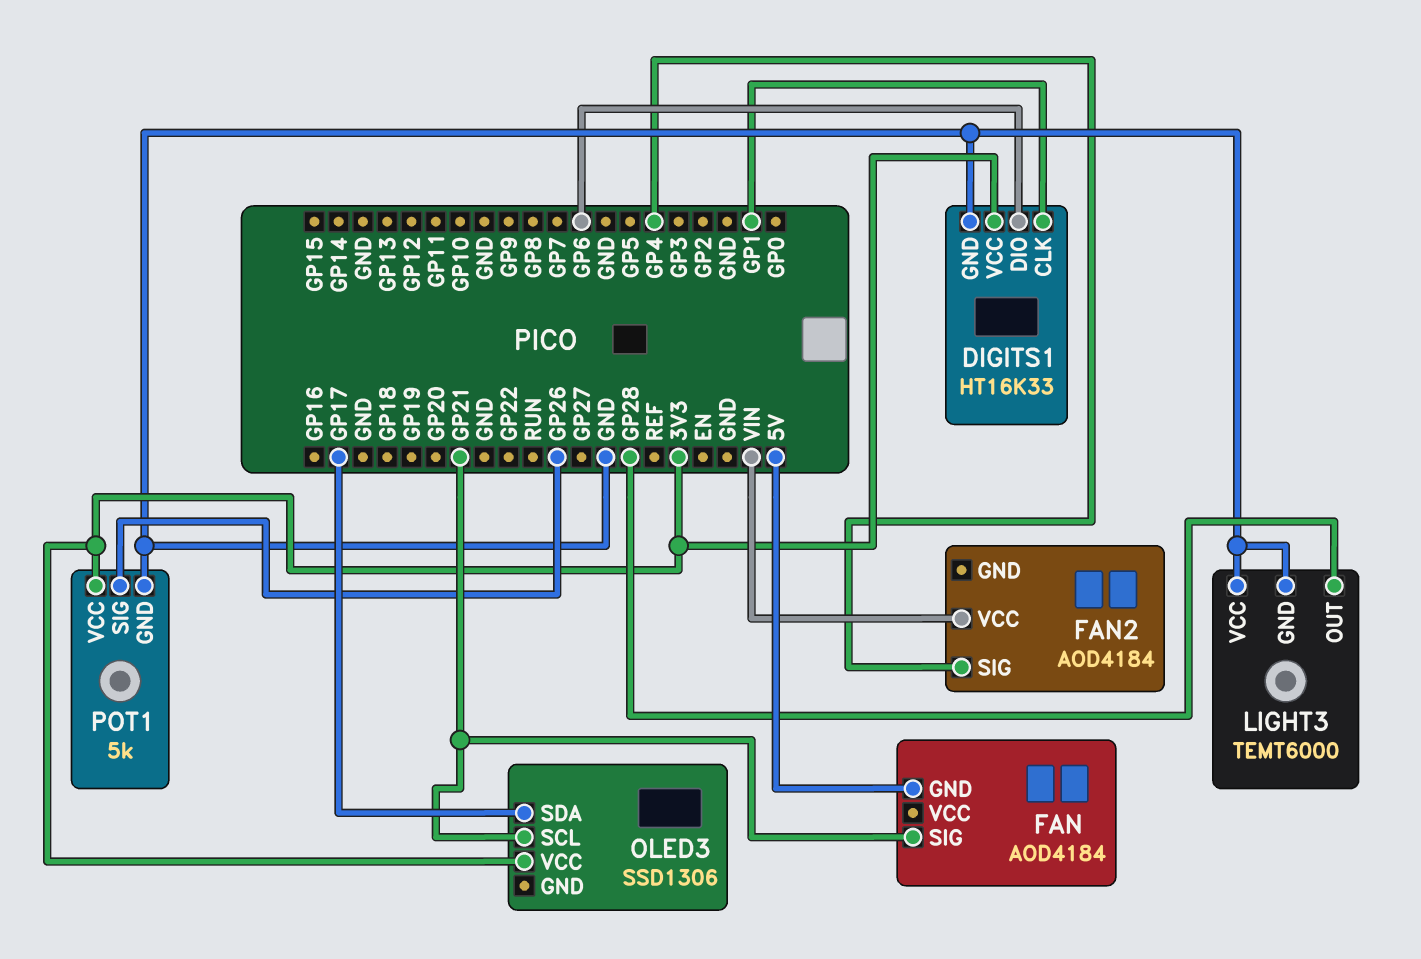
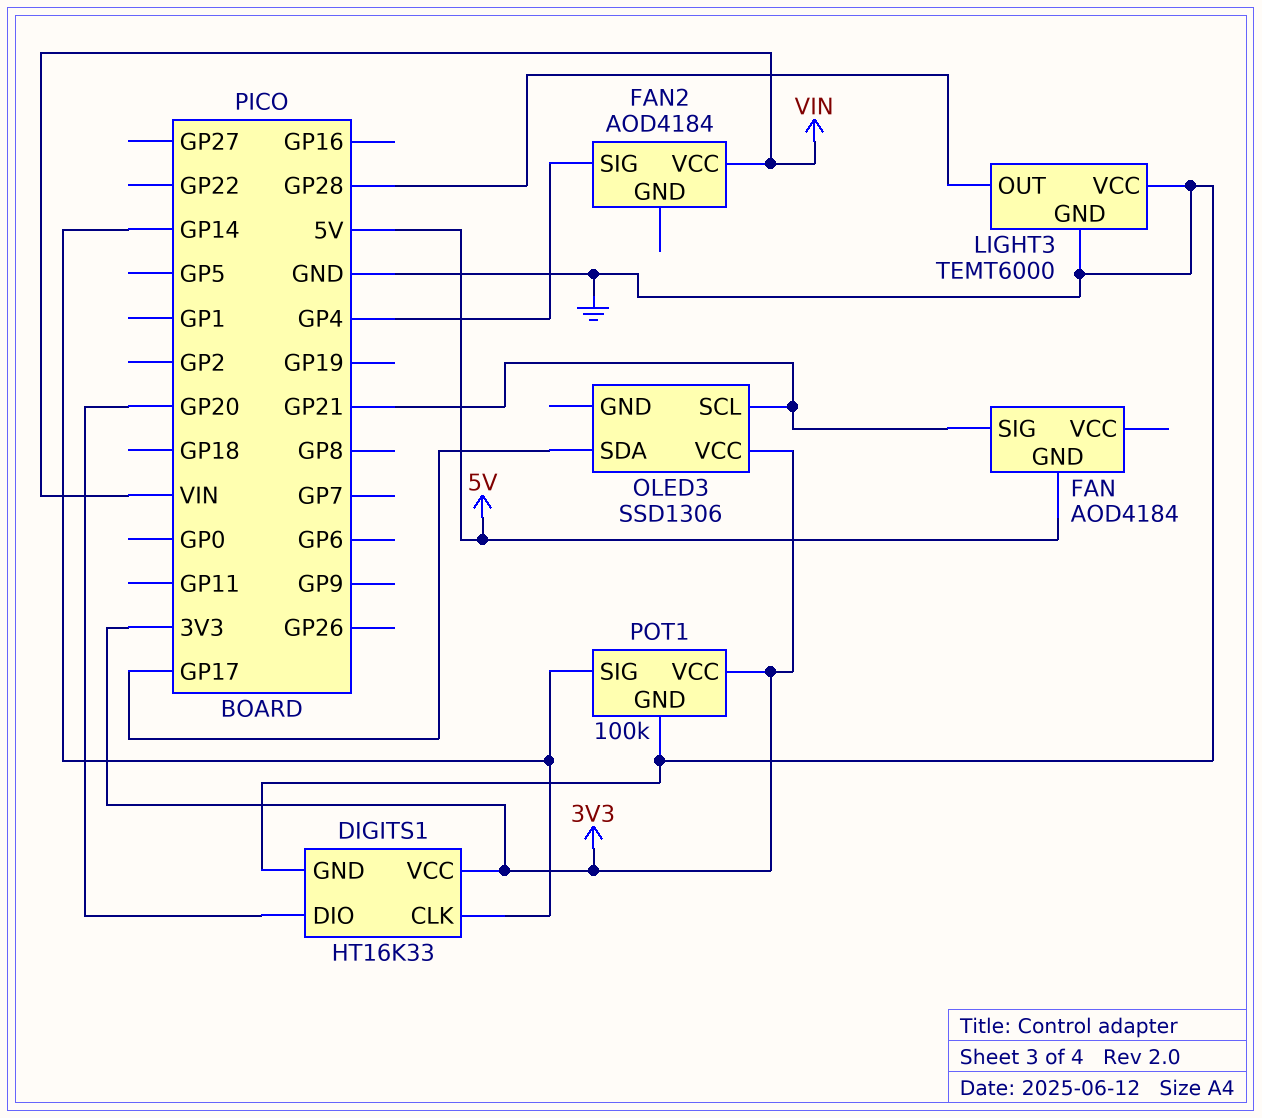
DIGITS1 pin CLK: GP1 -> GP14
DIGITS1 pin DIO: GP6 -> GP20
POT1: 5k -> 100k
POT1 pin SIG: GP26 -> GP14

